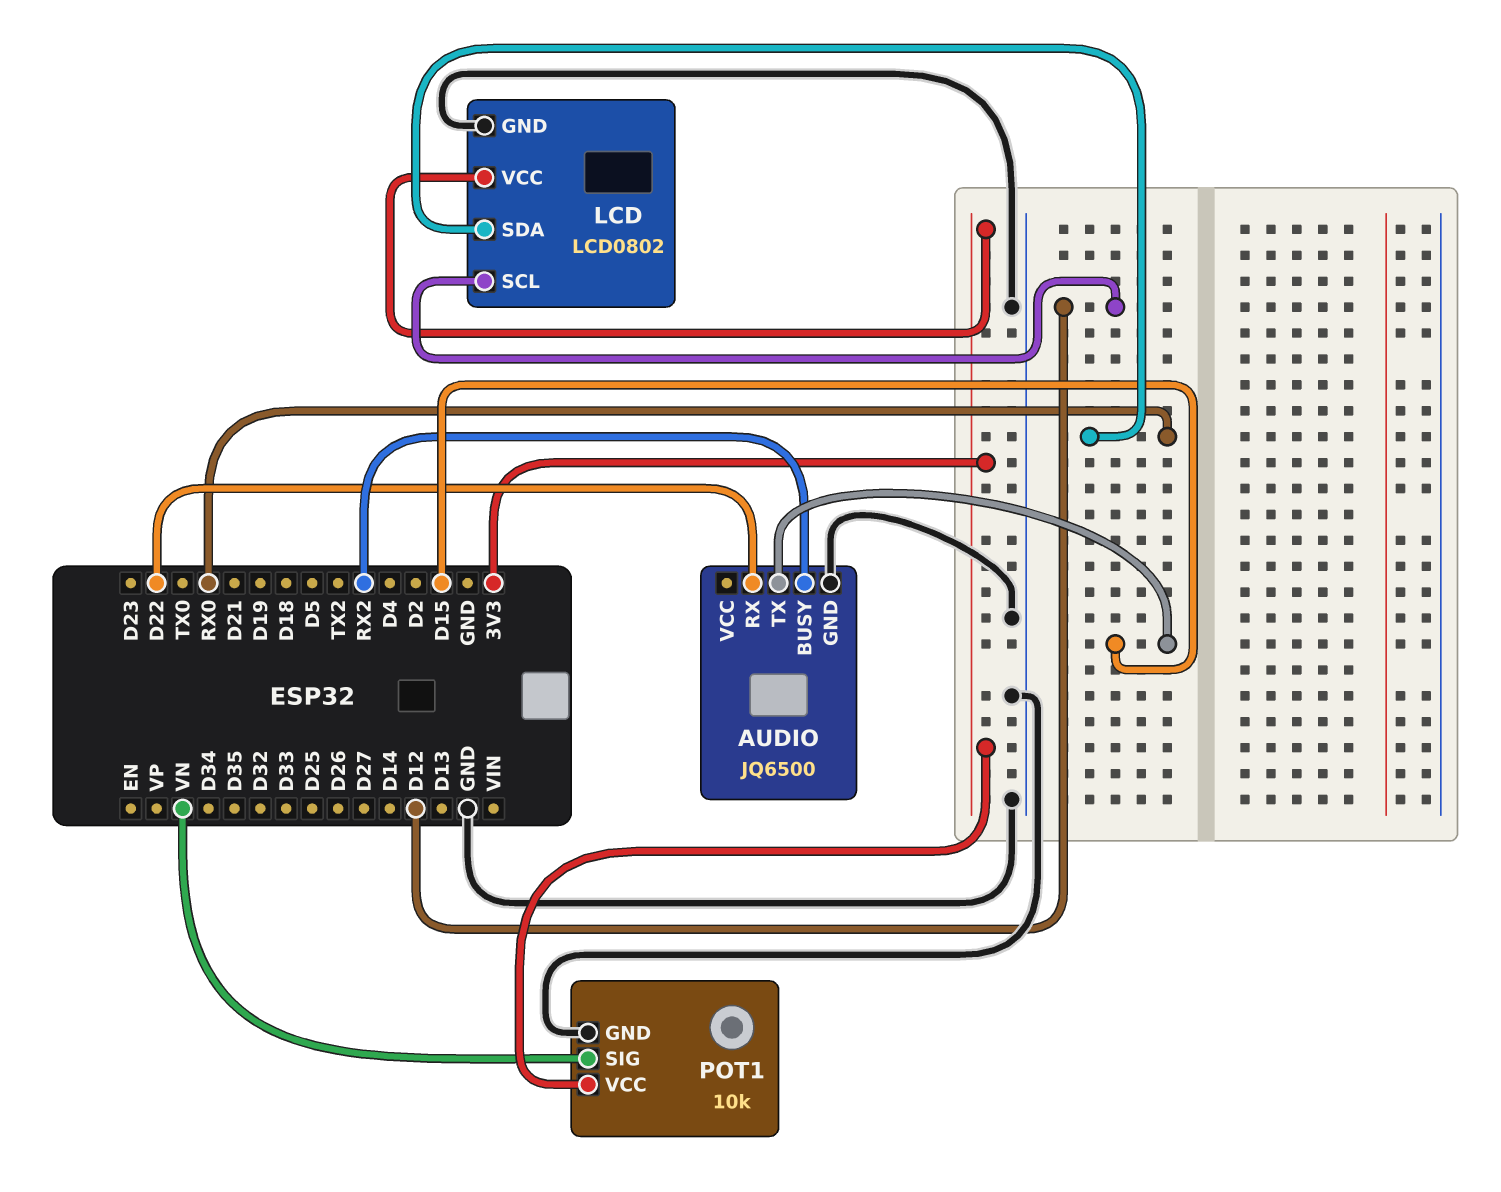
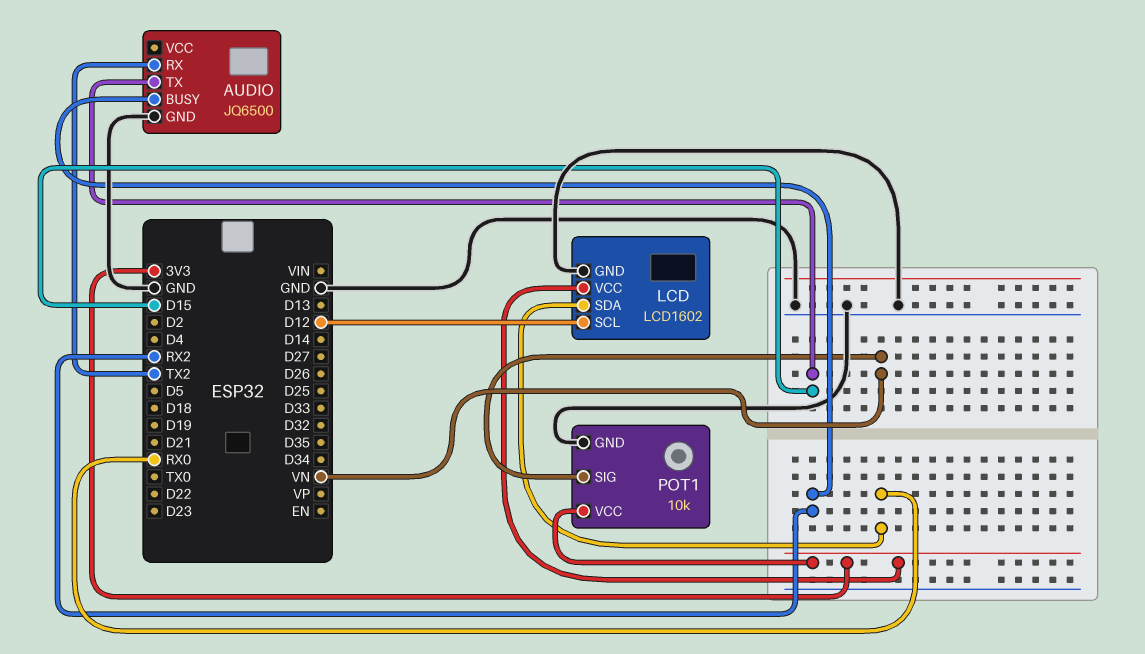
AUDIO pin RX: D22 -> TX2
LCD: LCD0802 -> LCD1602

